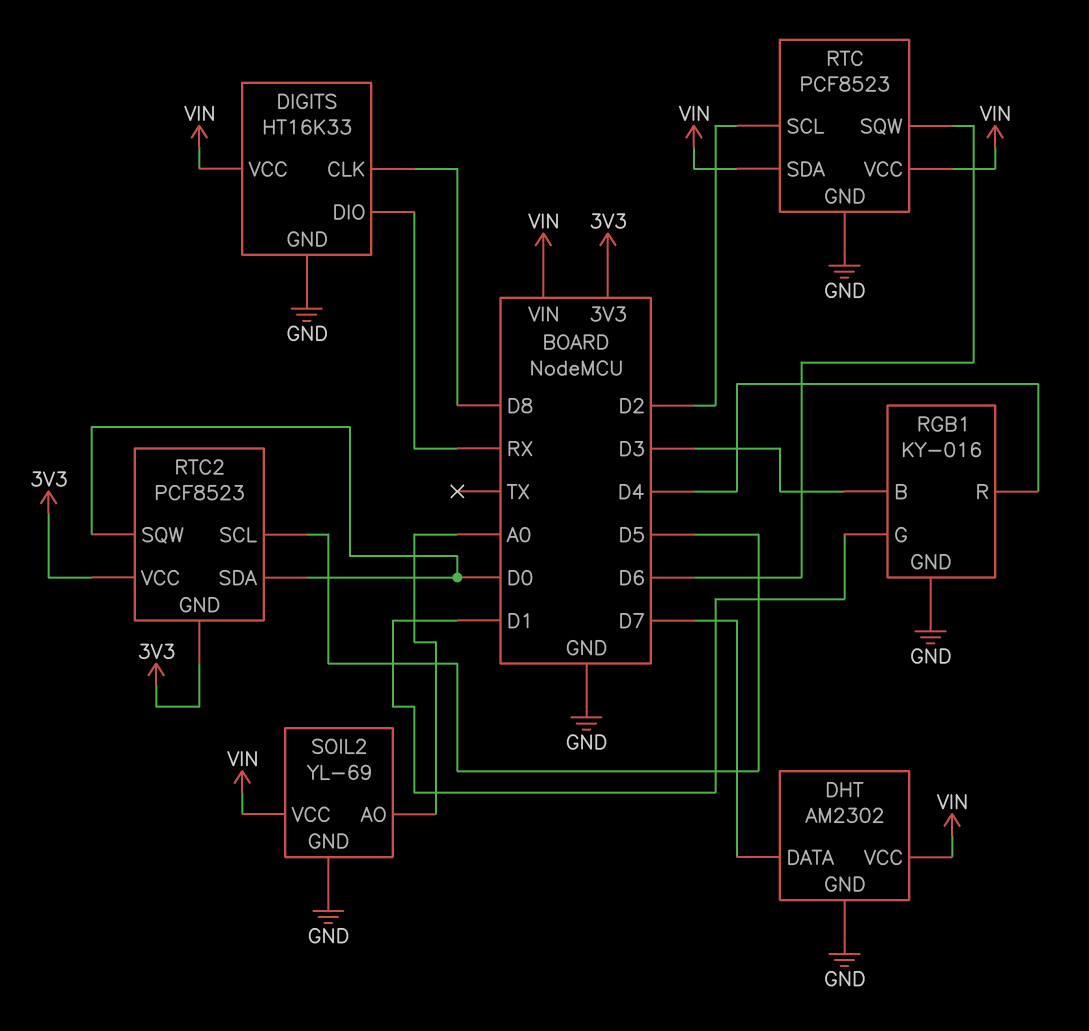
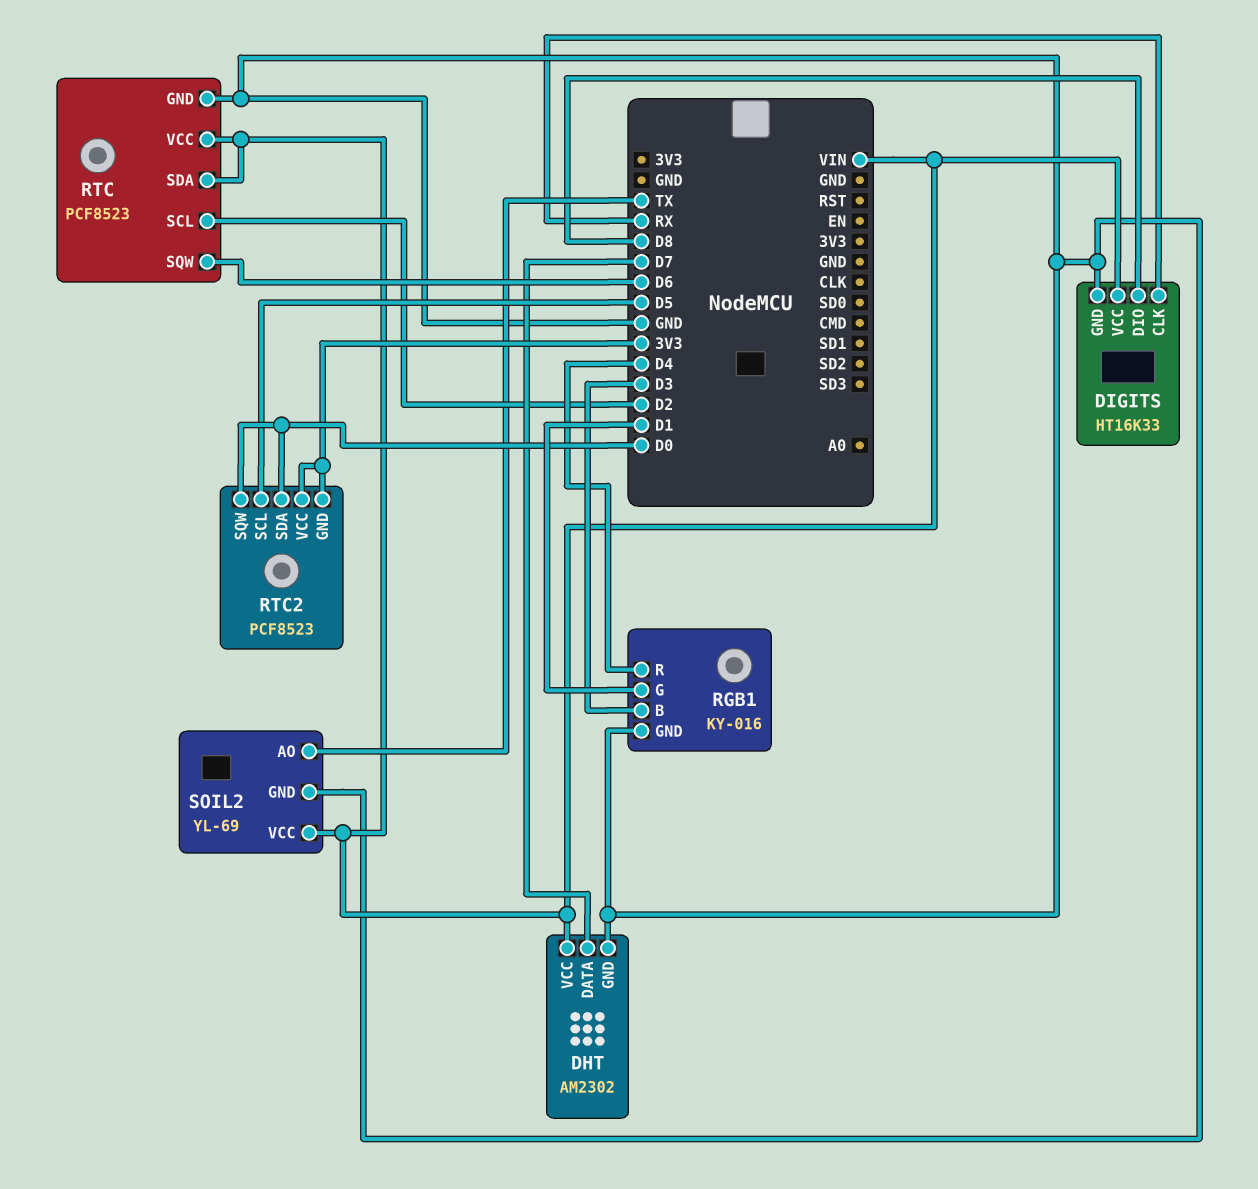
DIGITS pin CLK: D8 -> RX
DIGITS pin DIO: RX -> D8
SOIL2 pin AO: A0 -> TX

